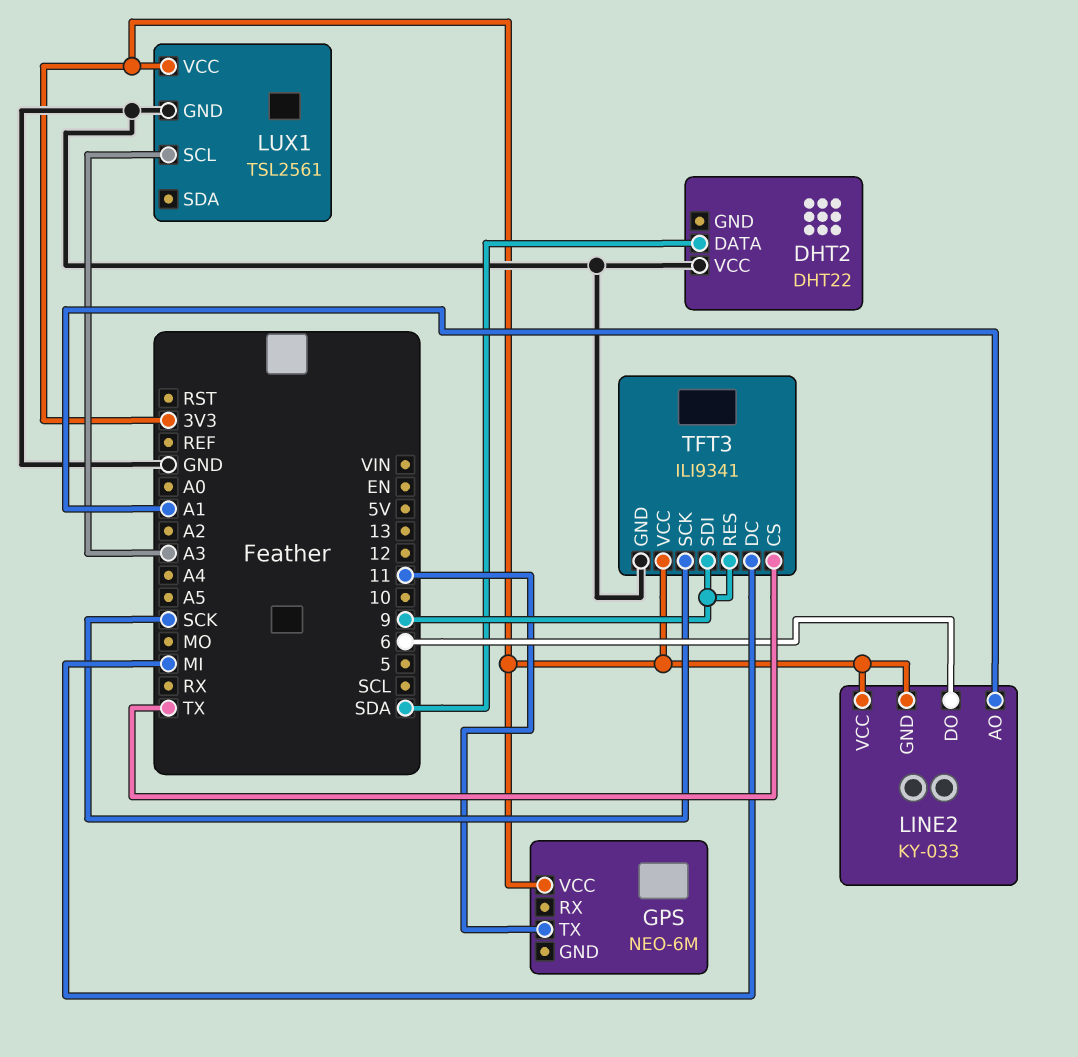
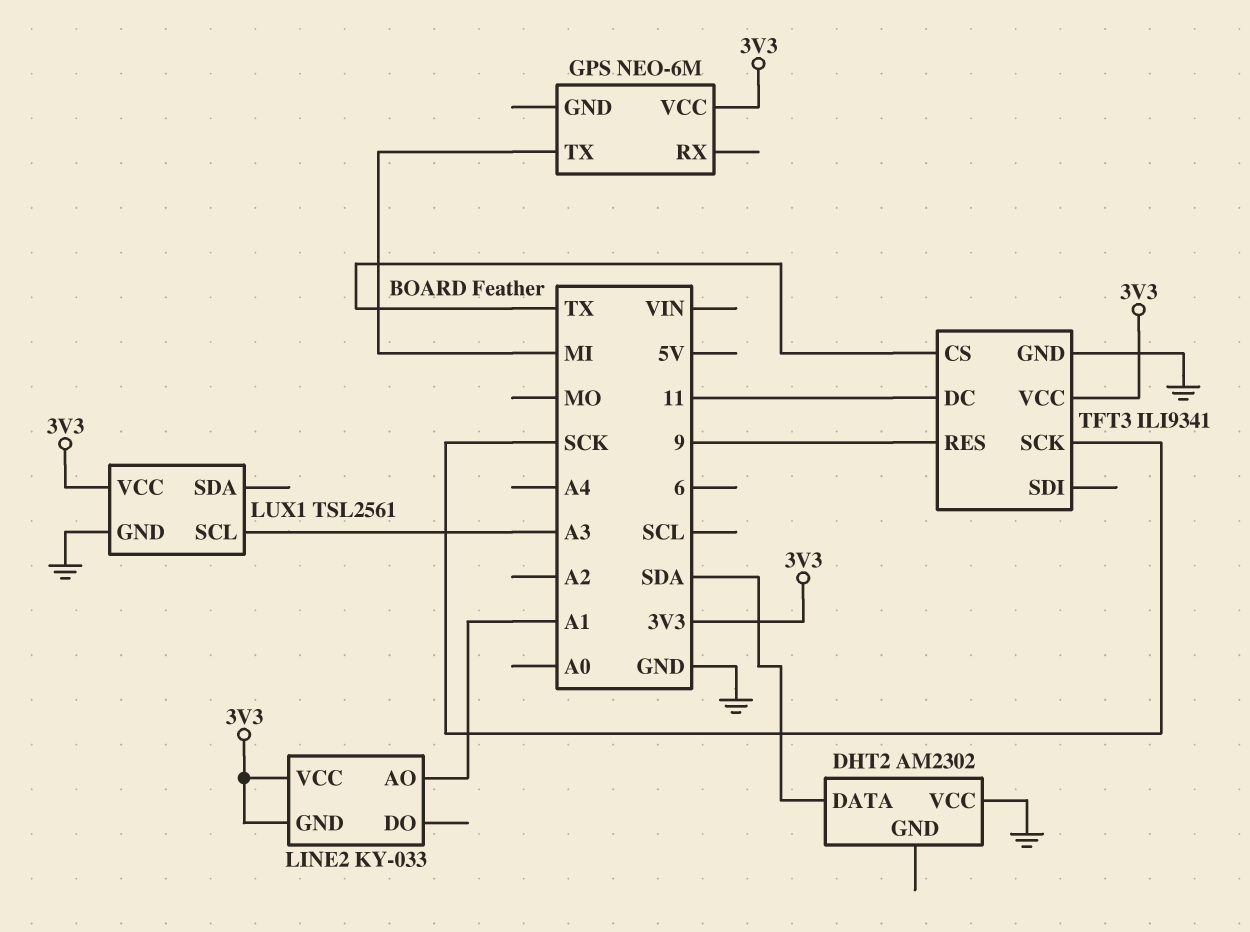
DHT2: DHT22 -> AM2302
GPS pin TX: 11 -> MI
LINE2 pin DO: 6 -> none
TFT3 pin DC: MI -> 11
TFT3 pin SDI: 9 -> none

